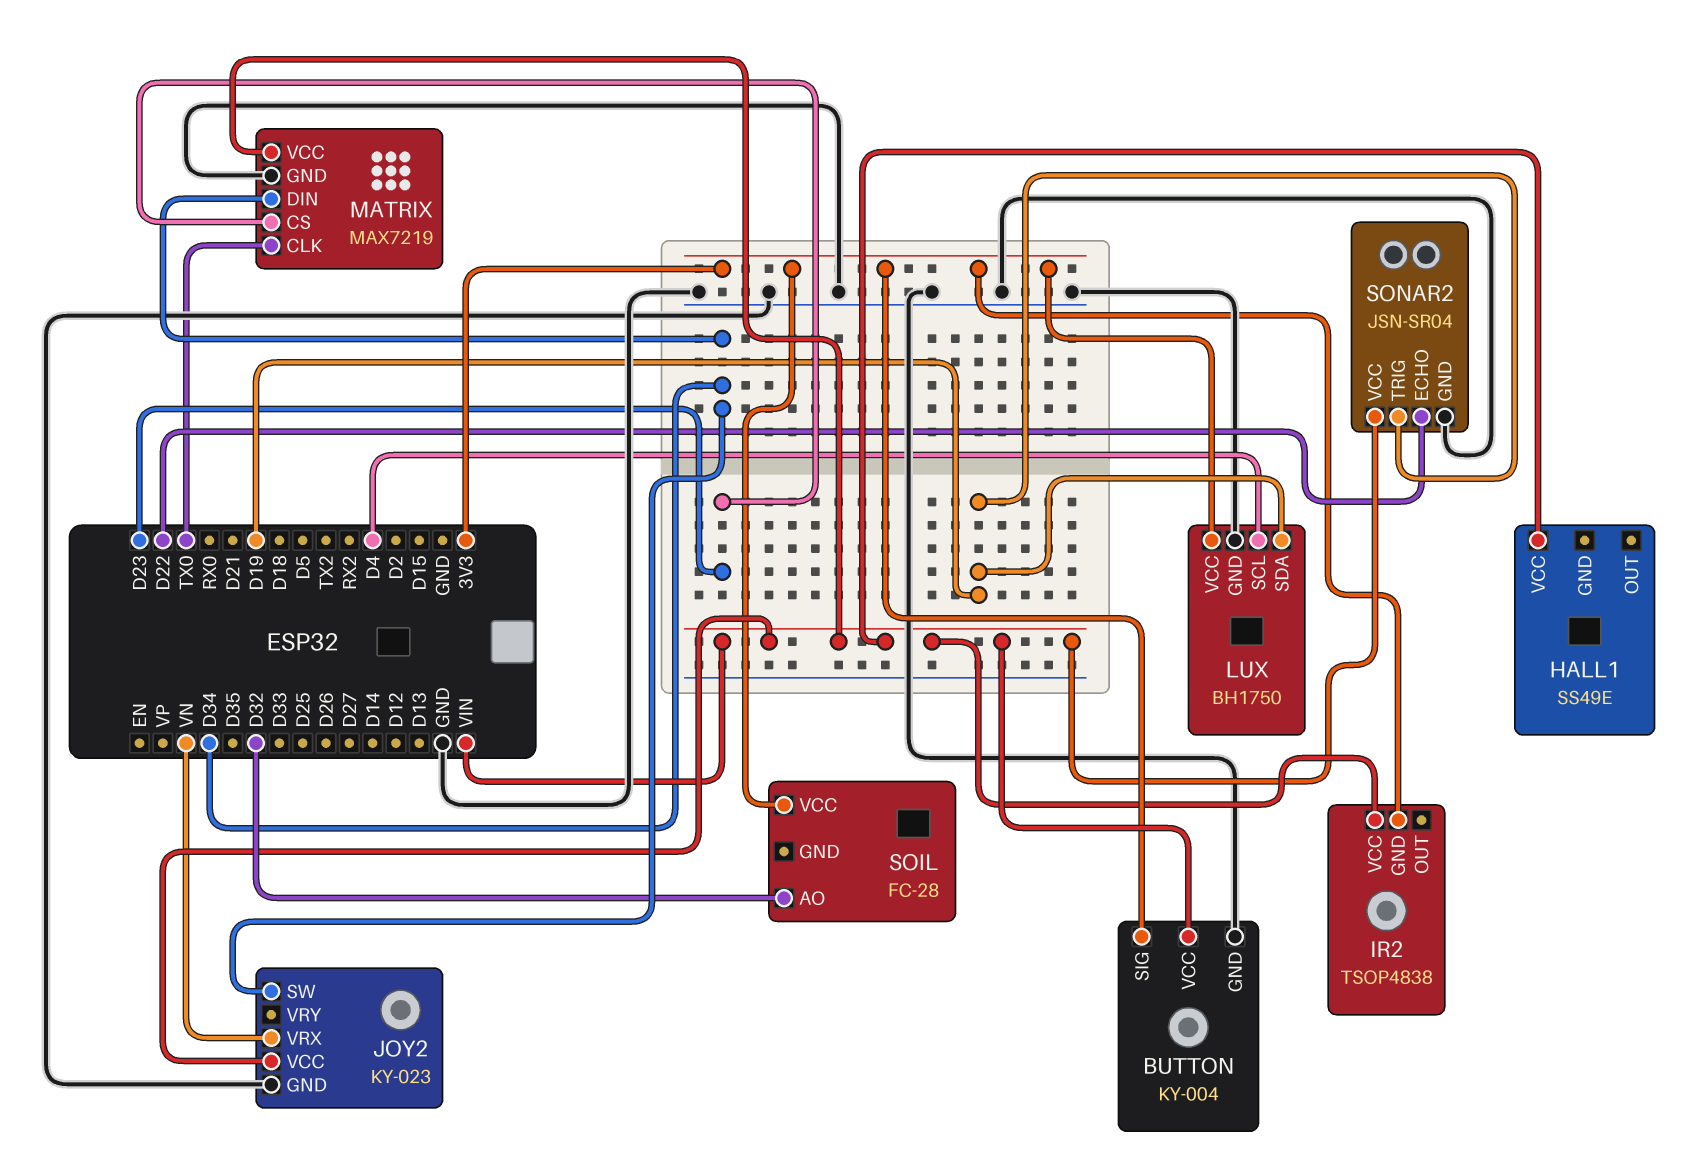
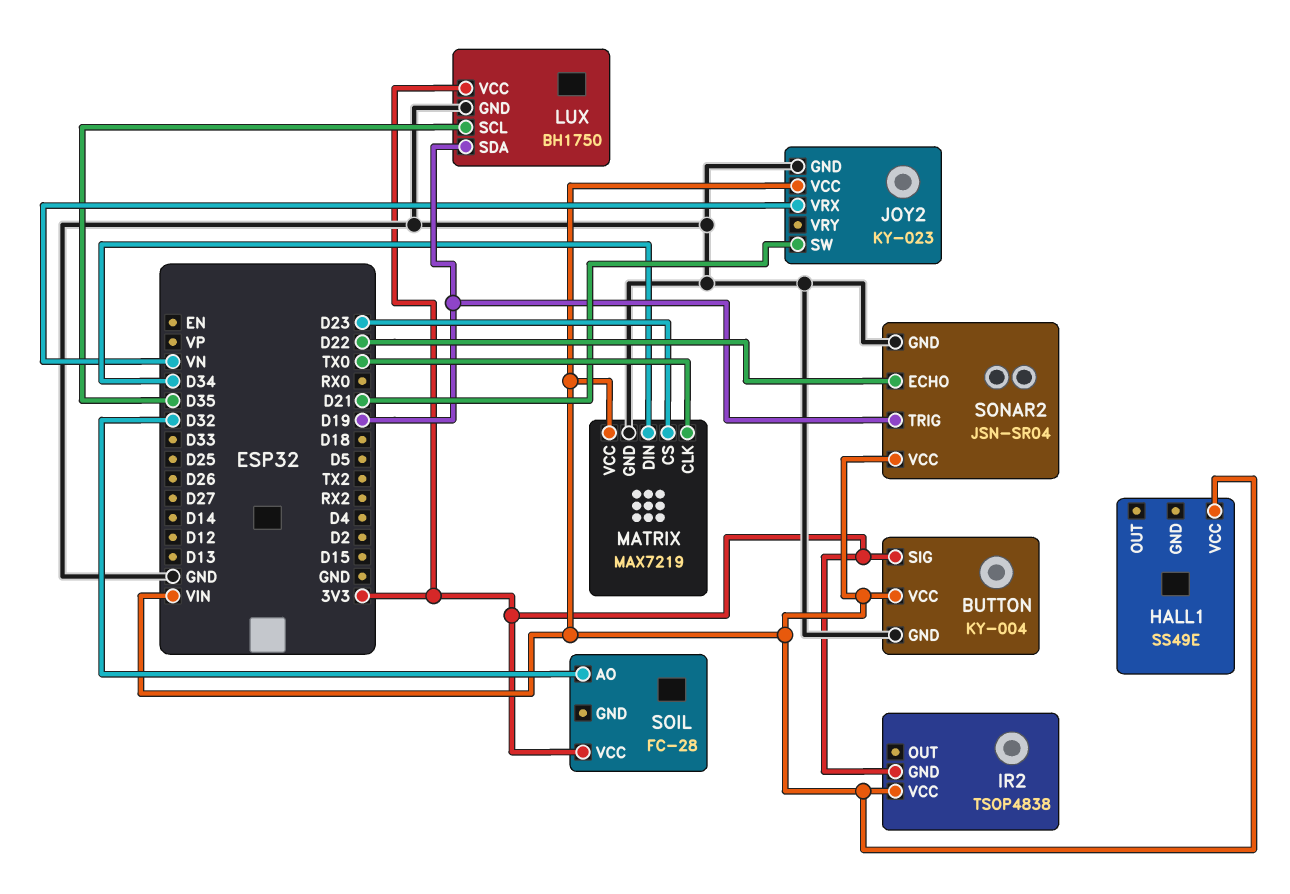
JOY2 pin SW: D34 -> D21
LUX pin SCL: D4 -> D35

